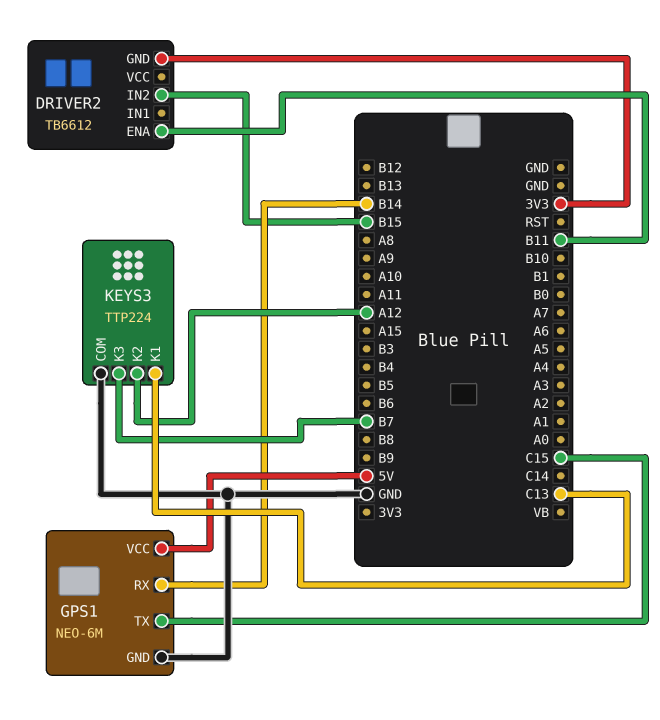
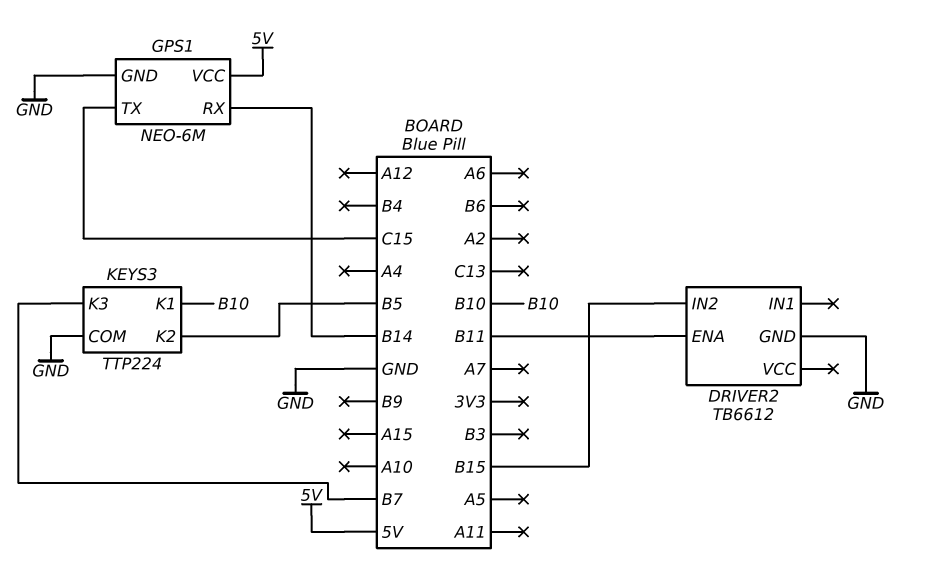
DRIVER2 pin GND: 3V3 -> GND
KEYS3 pin K1: C13 -> B10
KEYS3 pin K2: A12 -> B5

